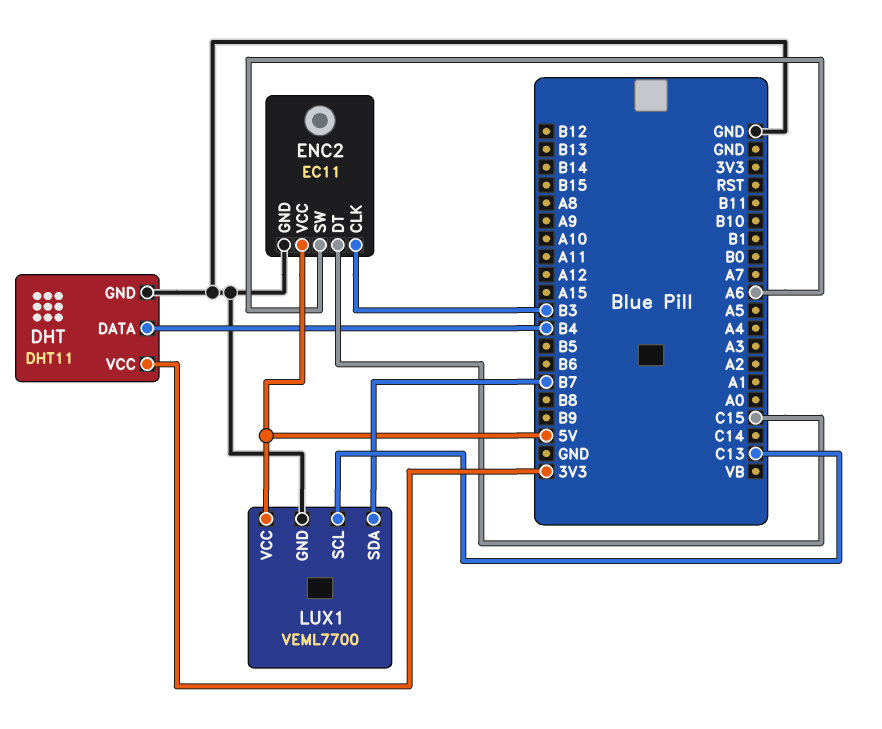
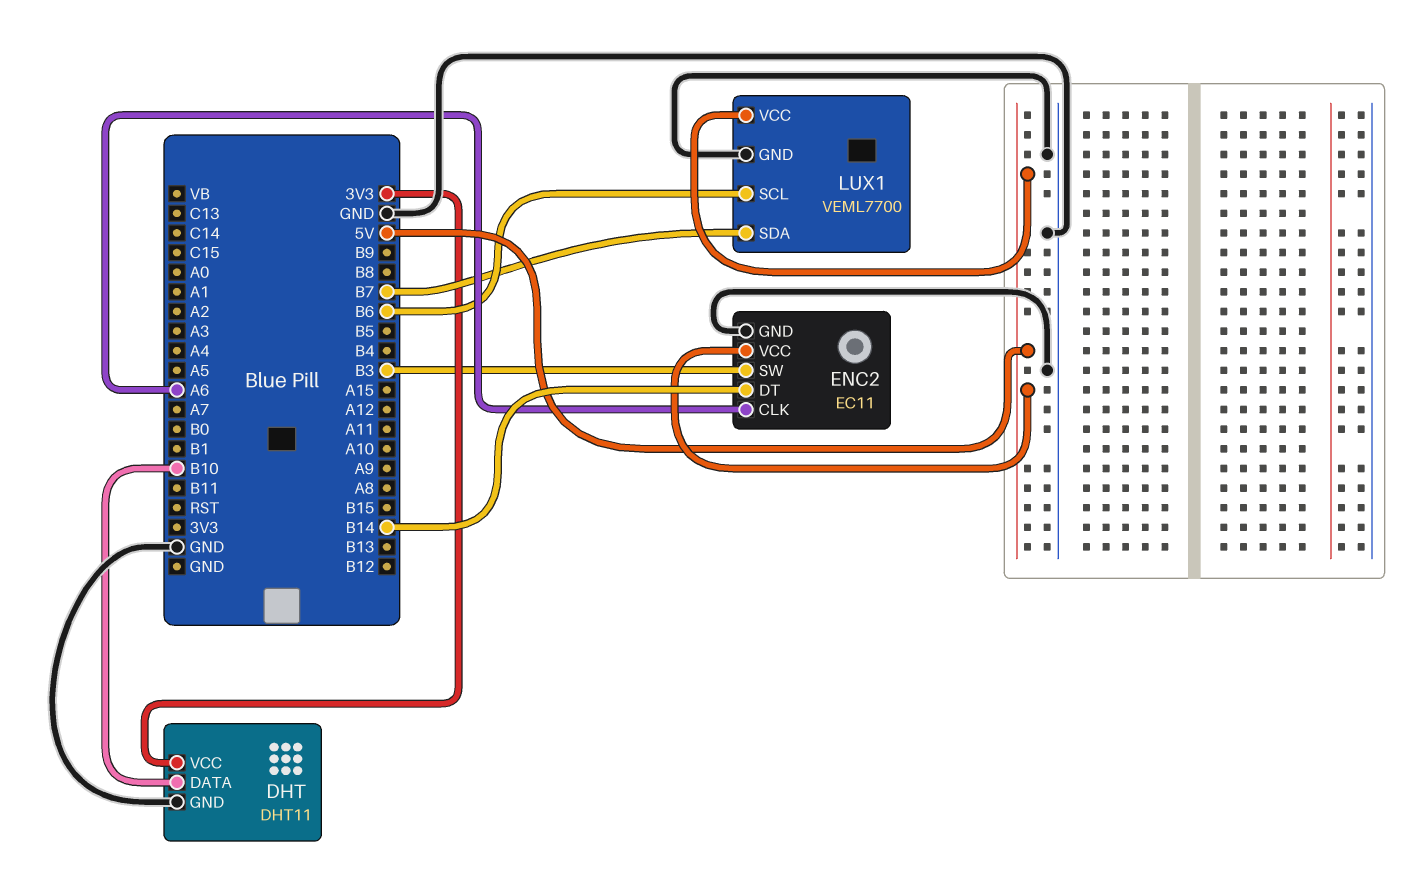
DHT pin DATA: B4 -> B10
ENC2 pin CLK: B3 -> A6
ENC2 pin DT: C15 -> B14
ENC2 pin SW: A6 -> B3
LUX1 pin SCL: C13 -> B6

